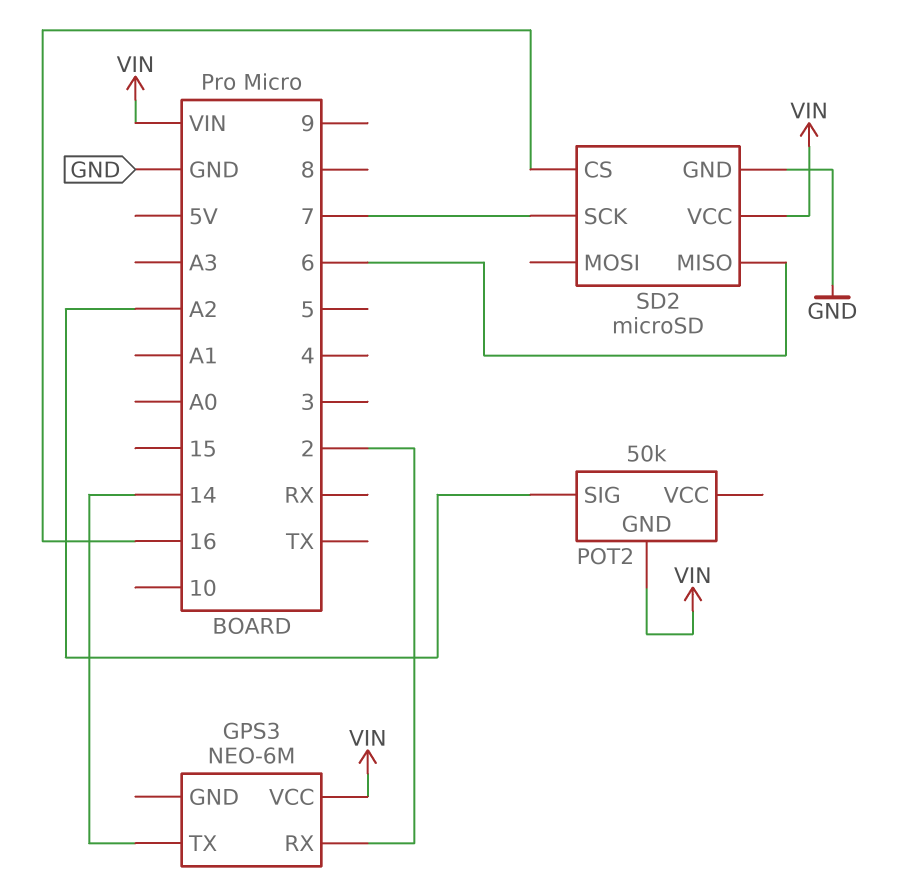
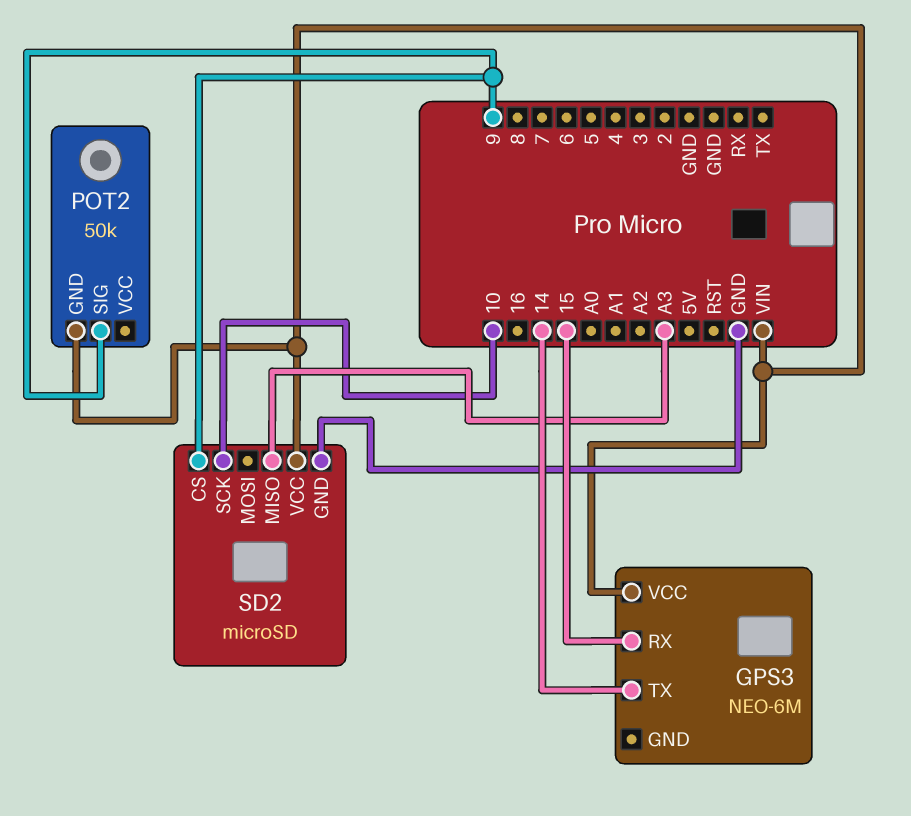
GPS3 pin RX: 2 -> 15
POT2 pin SIG: A2 -> 9
SD2 pin CS: 16 -> 9
SD2 pin MISO: 6 -> A3
SD2 pin SCK: 7 -> 10

